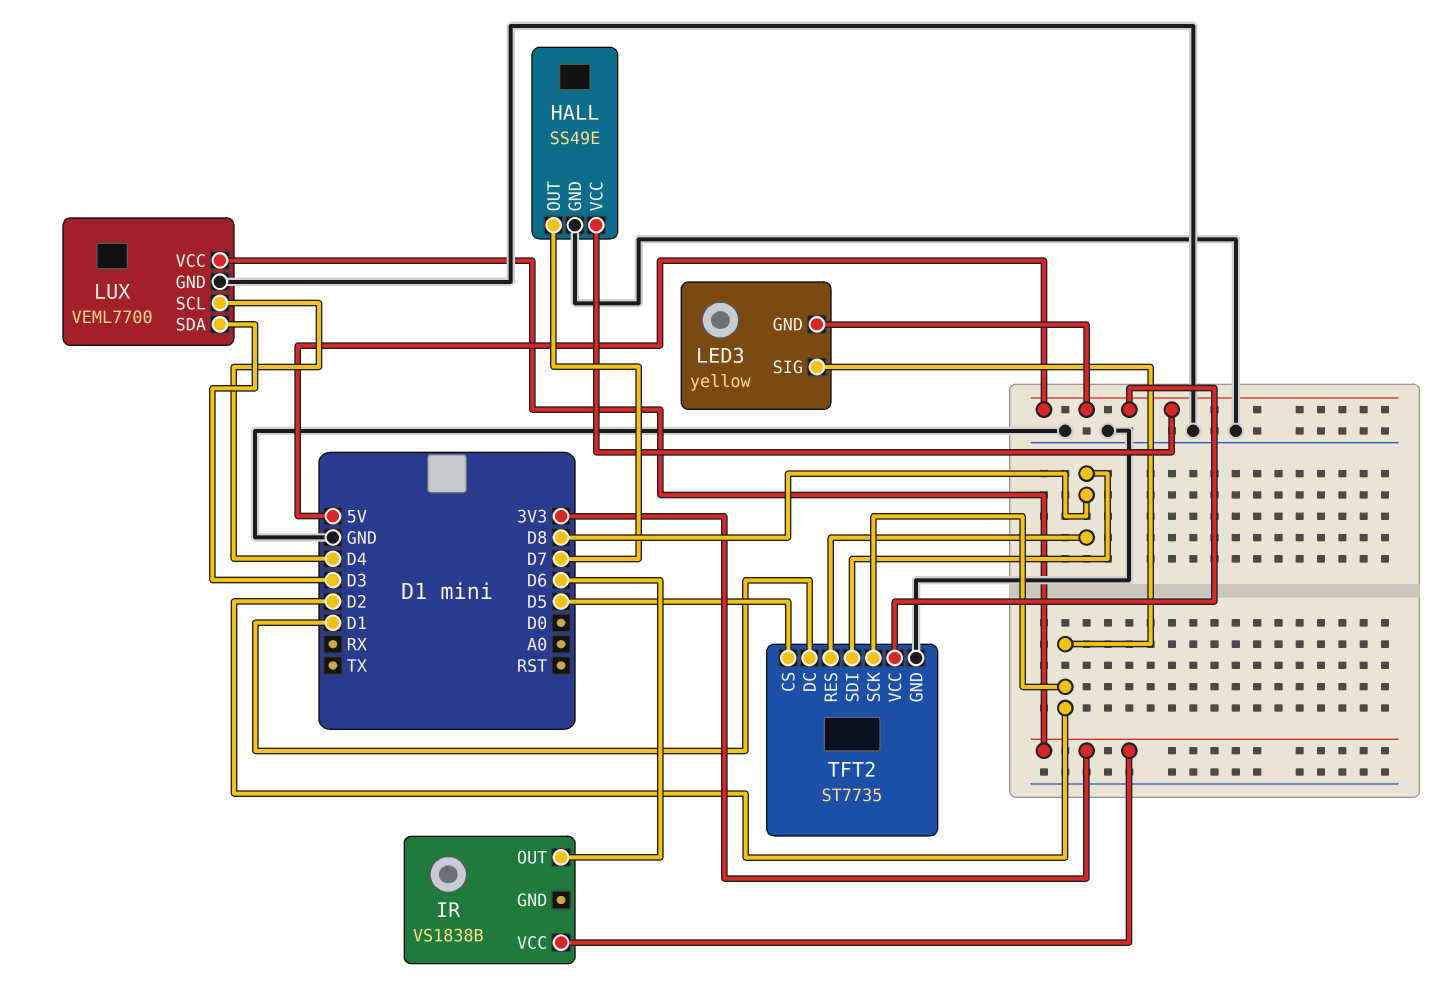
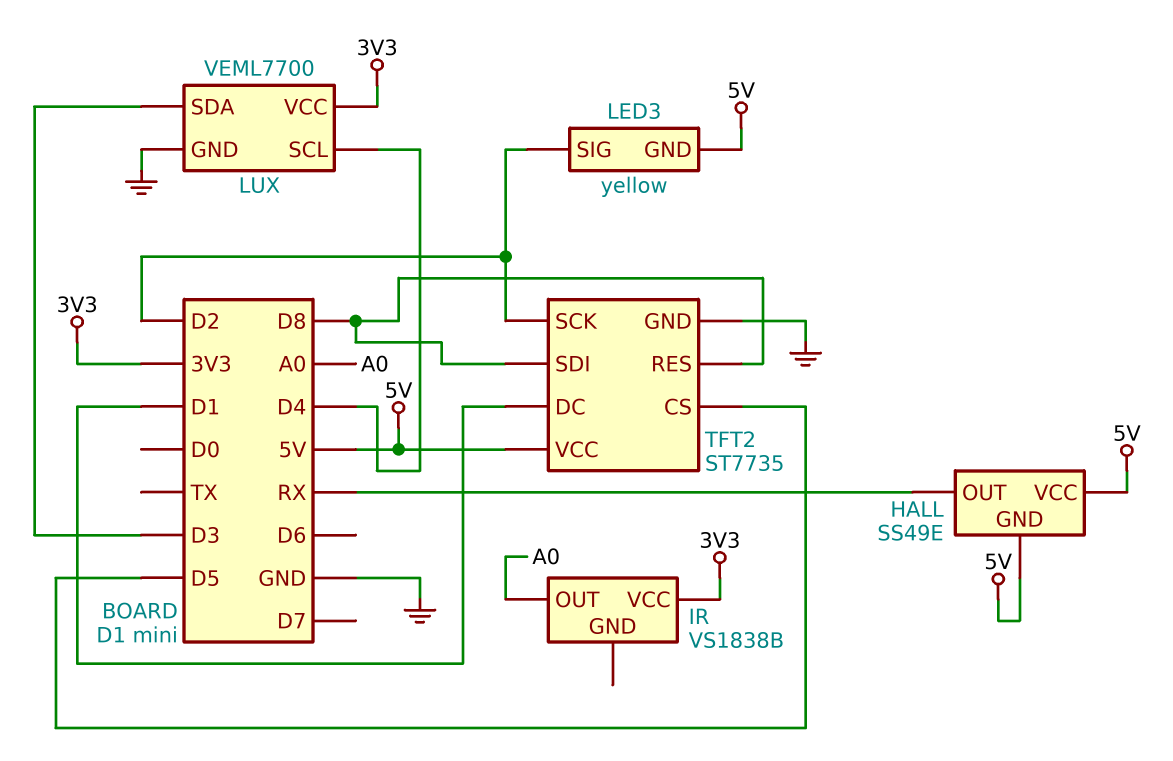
HALL pin GND: GND -> 5V
HALL pin OUT: D7 -> RX
IR pin OUT: D6 -> A0

